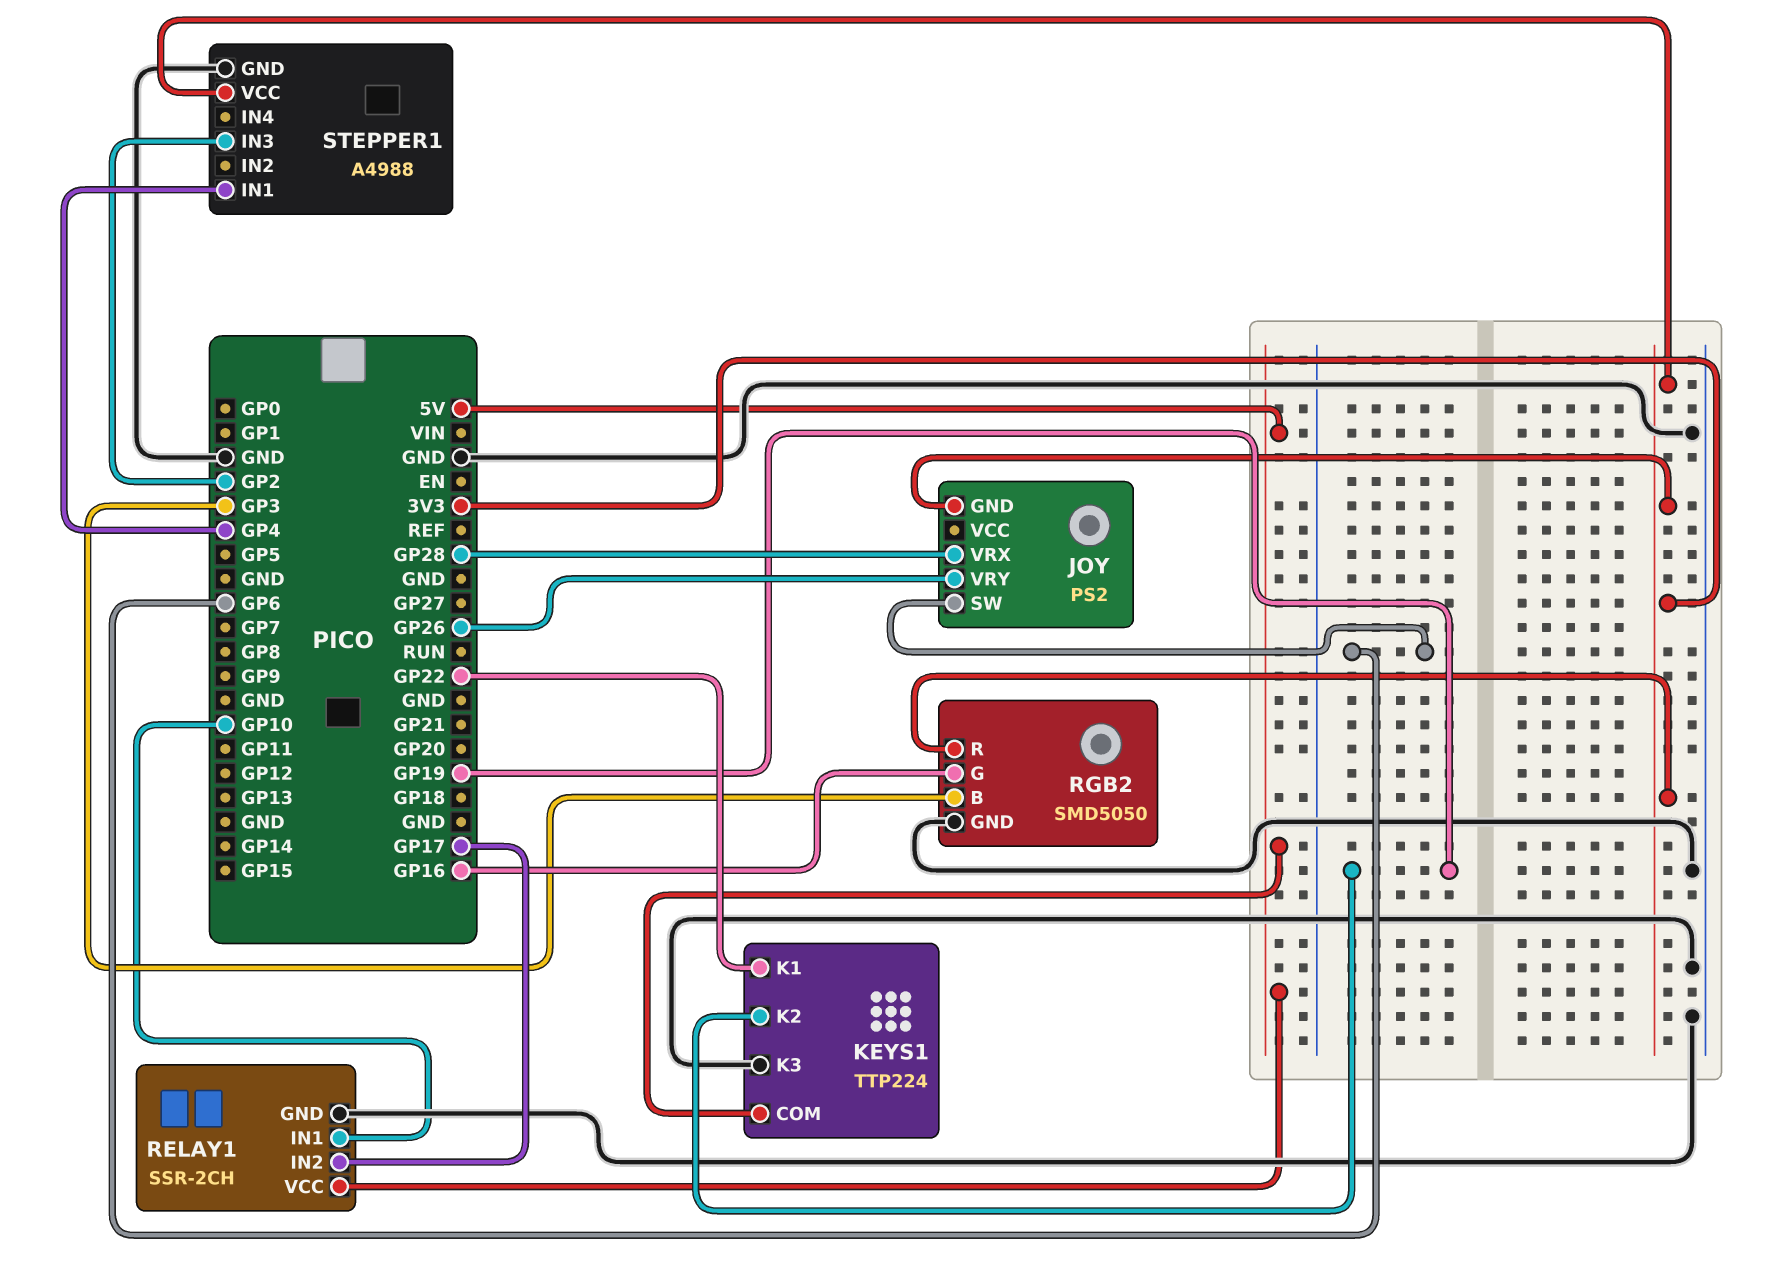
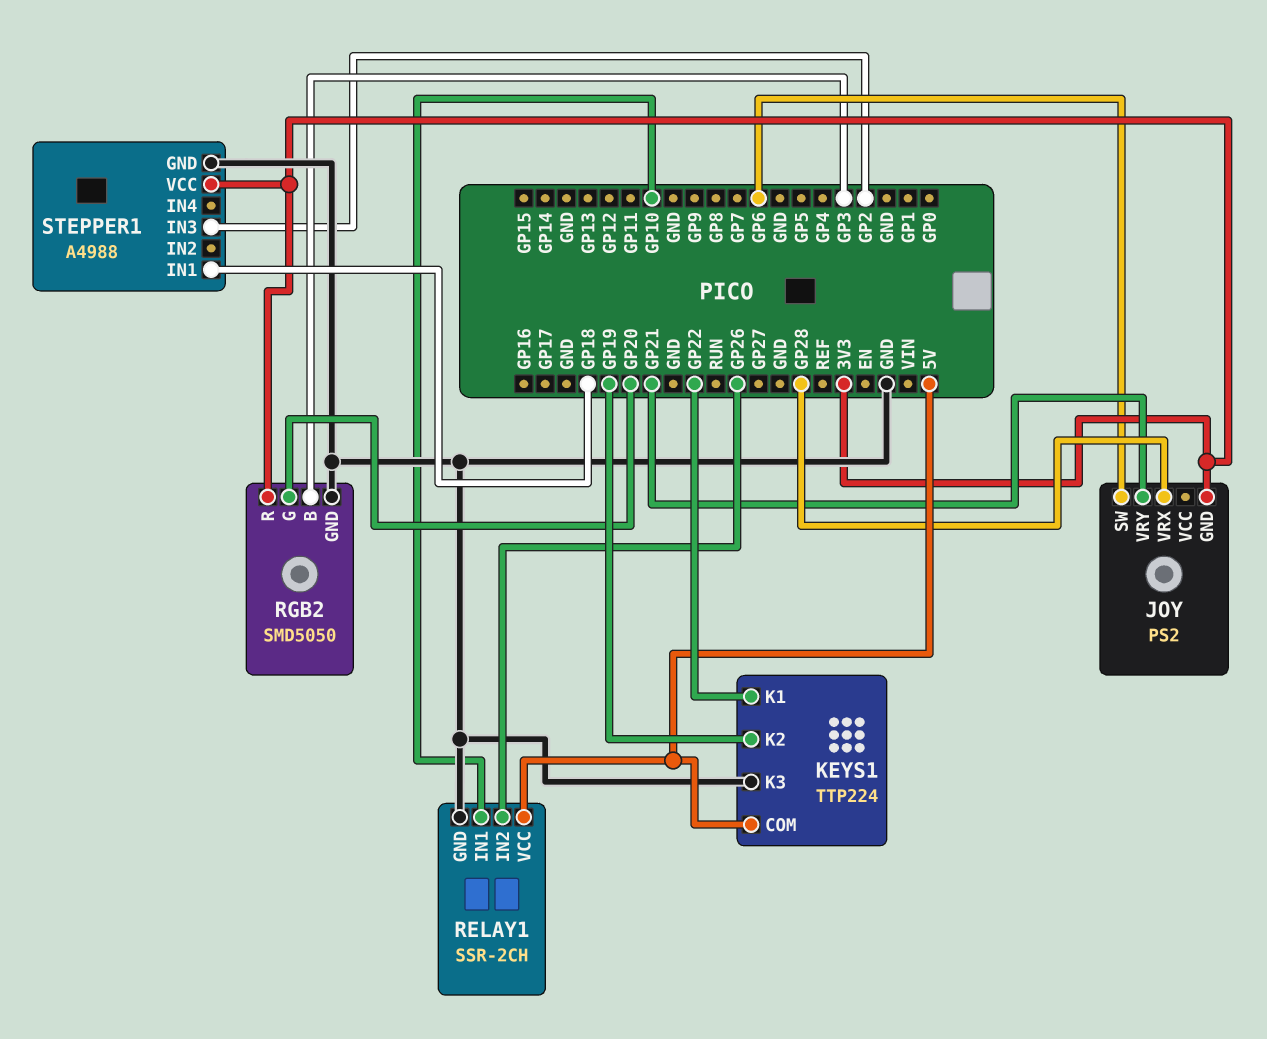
JOY pin VRY: GP26 -> GP21
RELAY1 pin IN2: GP17 -> GP26
RGB2 pin G: GP16 -> GP20
STEPPER1 pin IN1: GP4 -> GP18

